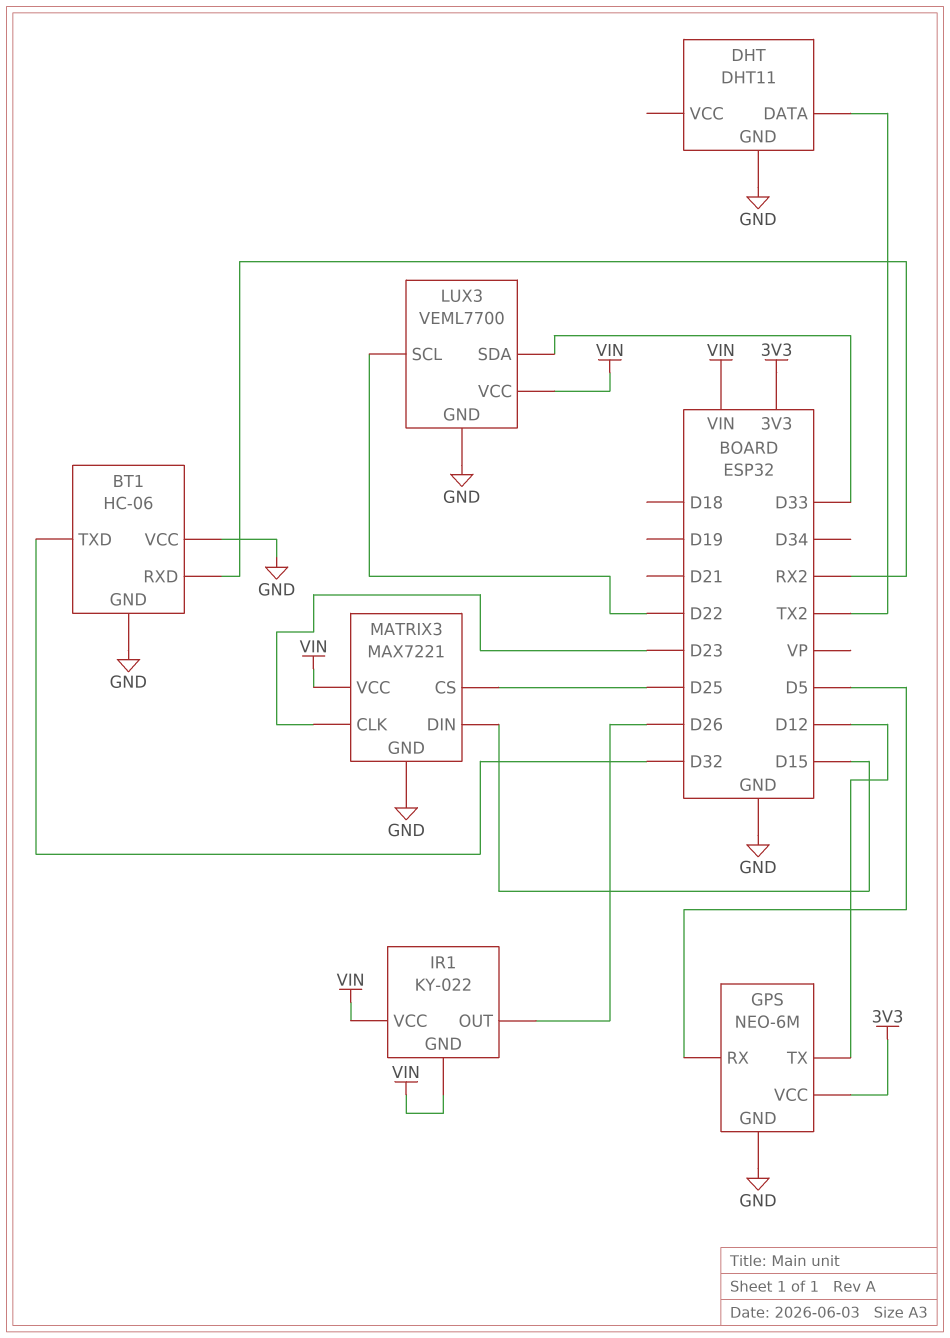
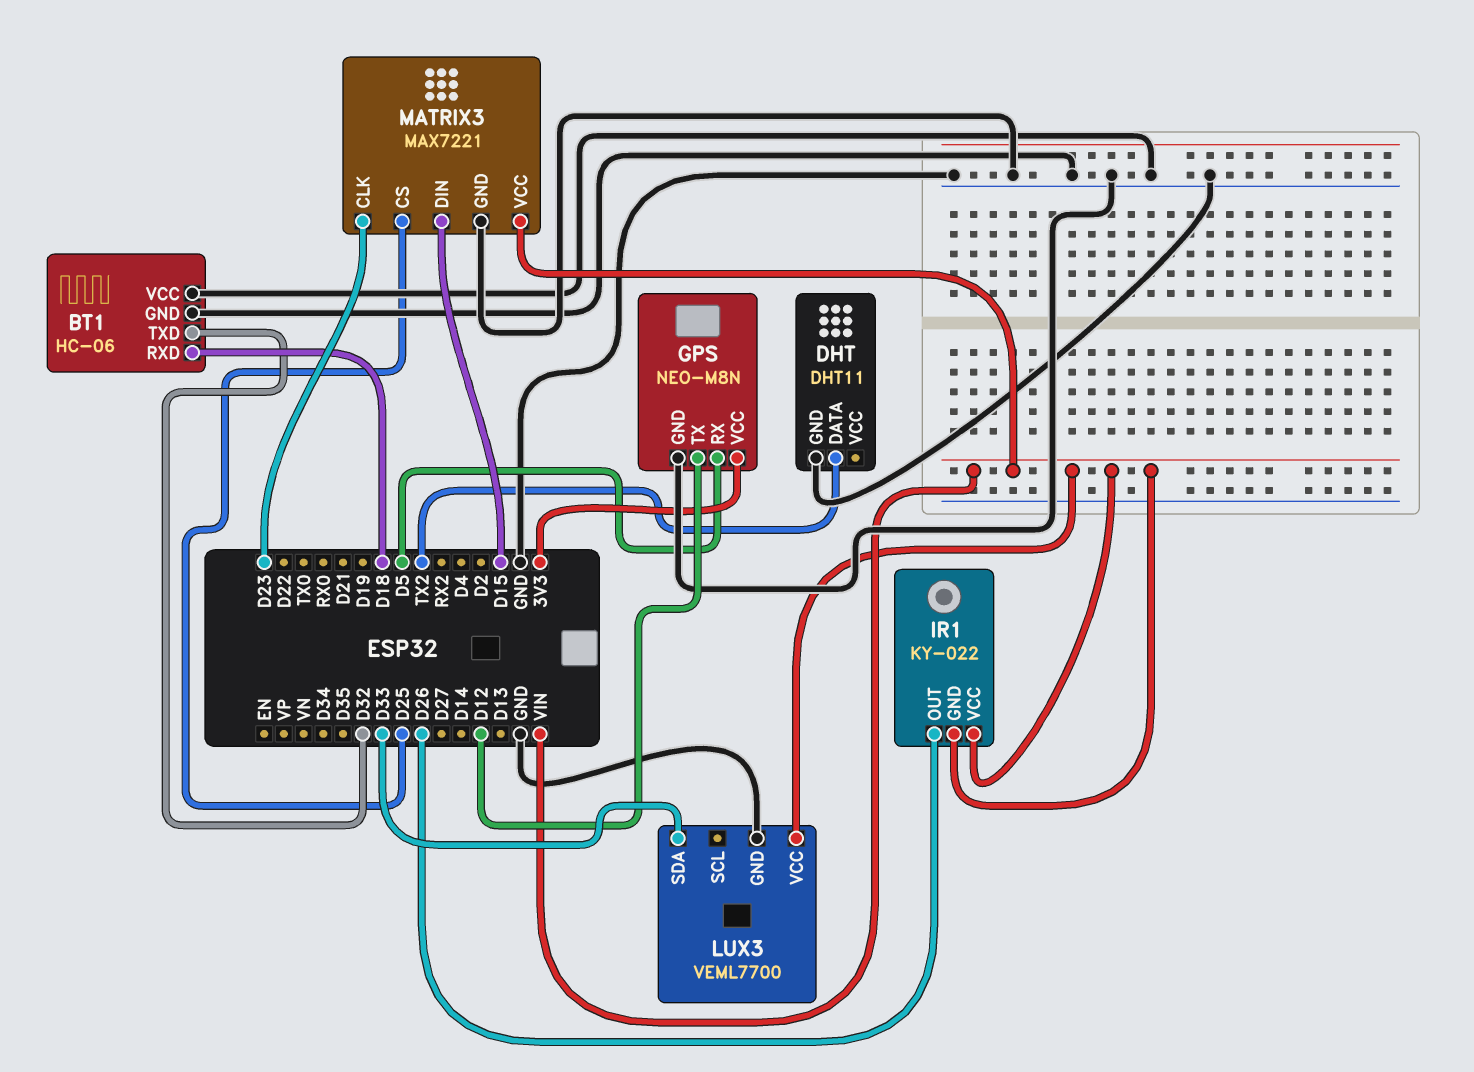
BT1 pin RXD: RX2 -> D18
GPS: NEO-6M -> NEO-M8N
LUX3 pin SCL: D22 -> none

